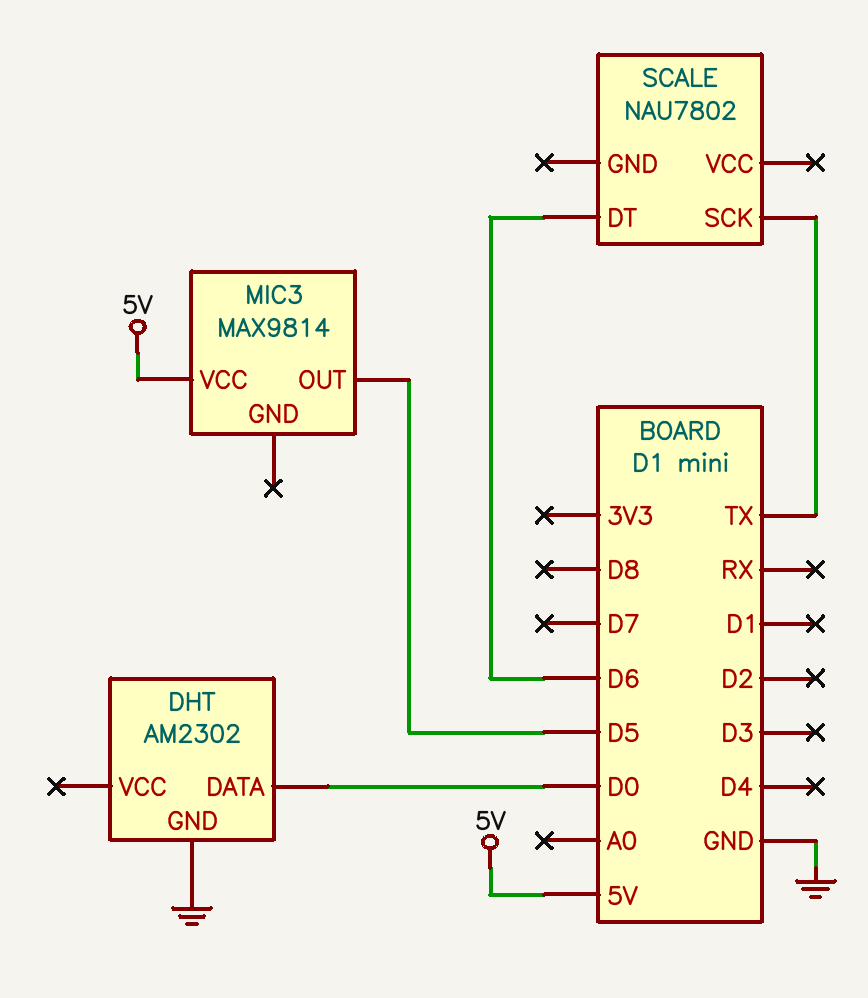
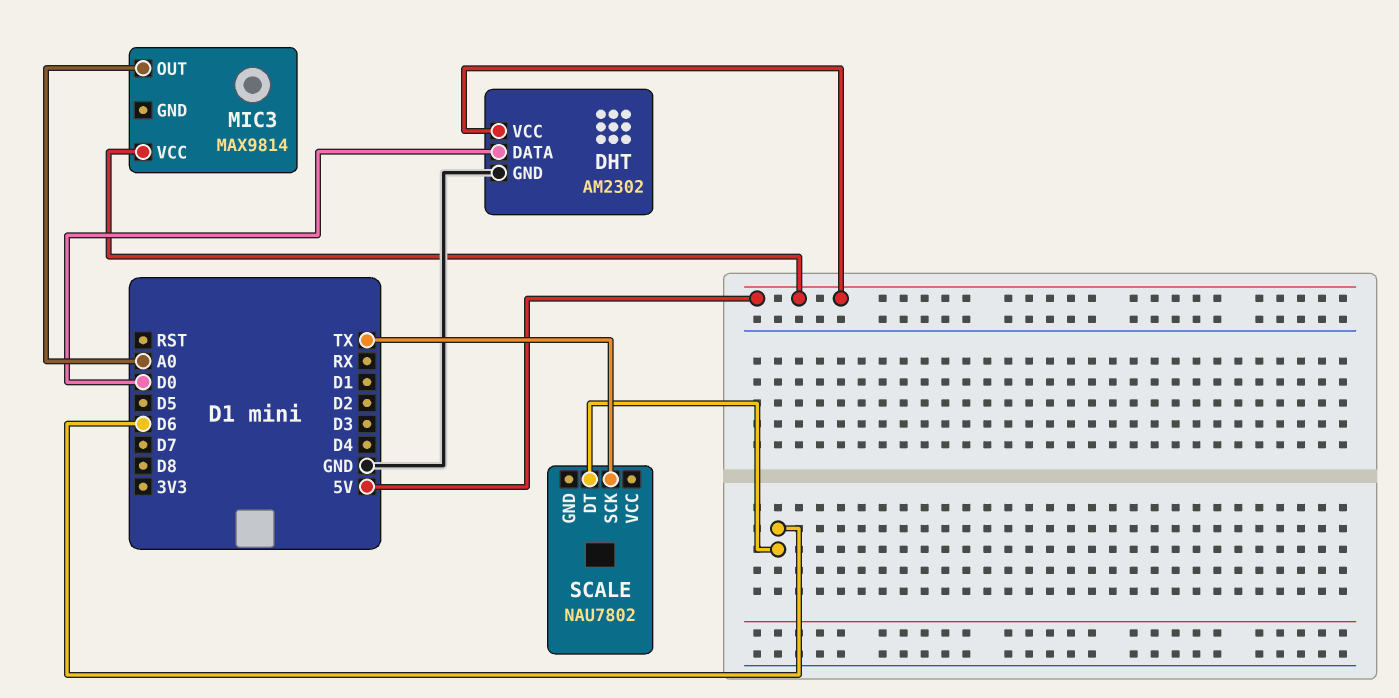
DHT pin VCC: none -> 5V
MIC3 pin OUT: D5 -> A0

